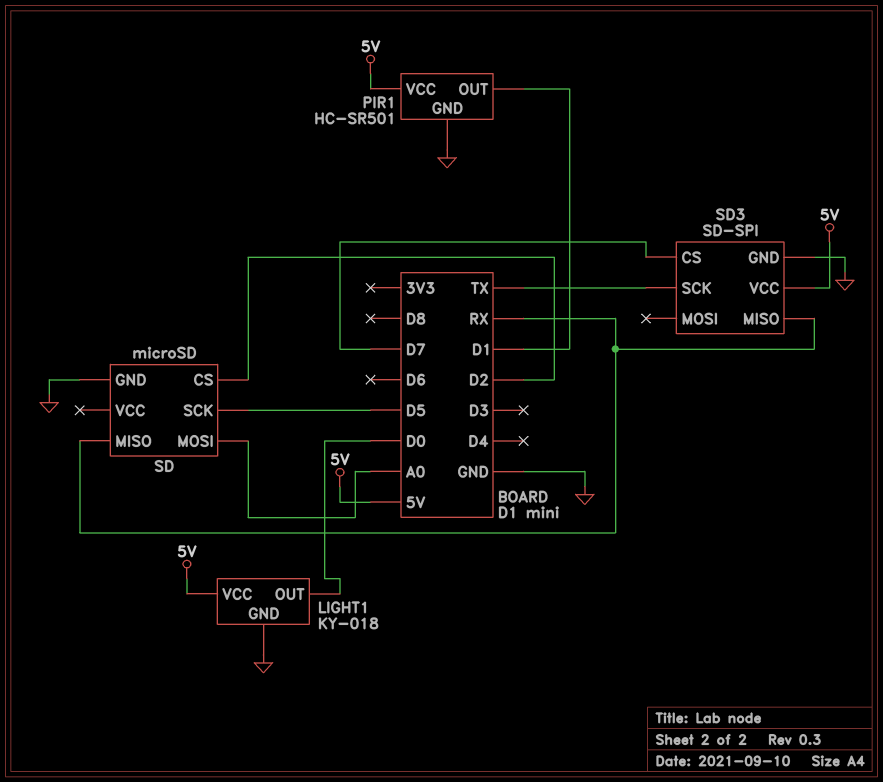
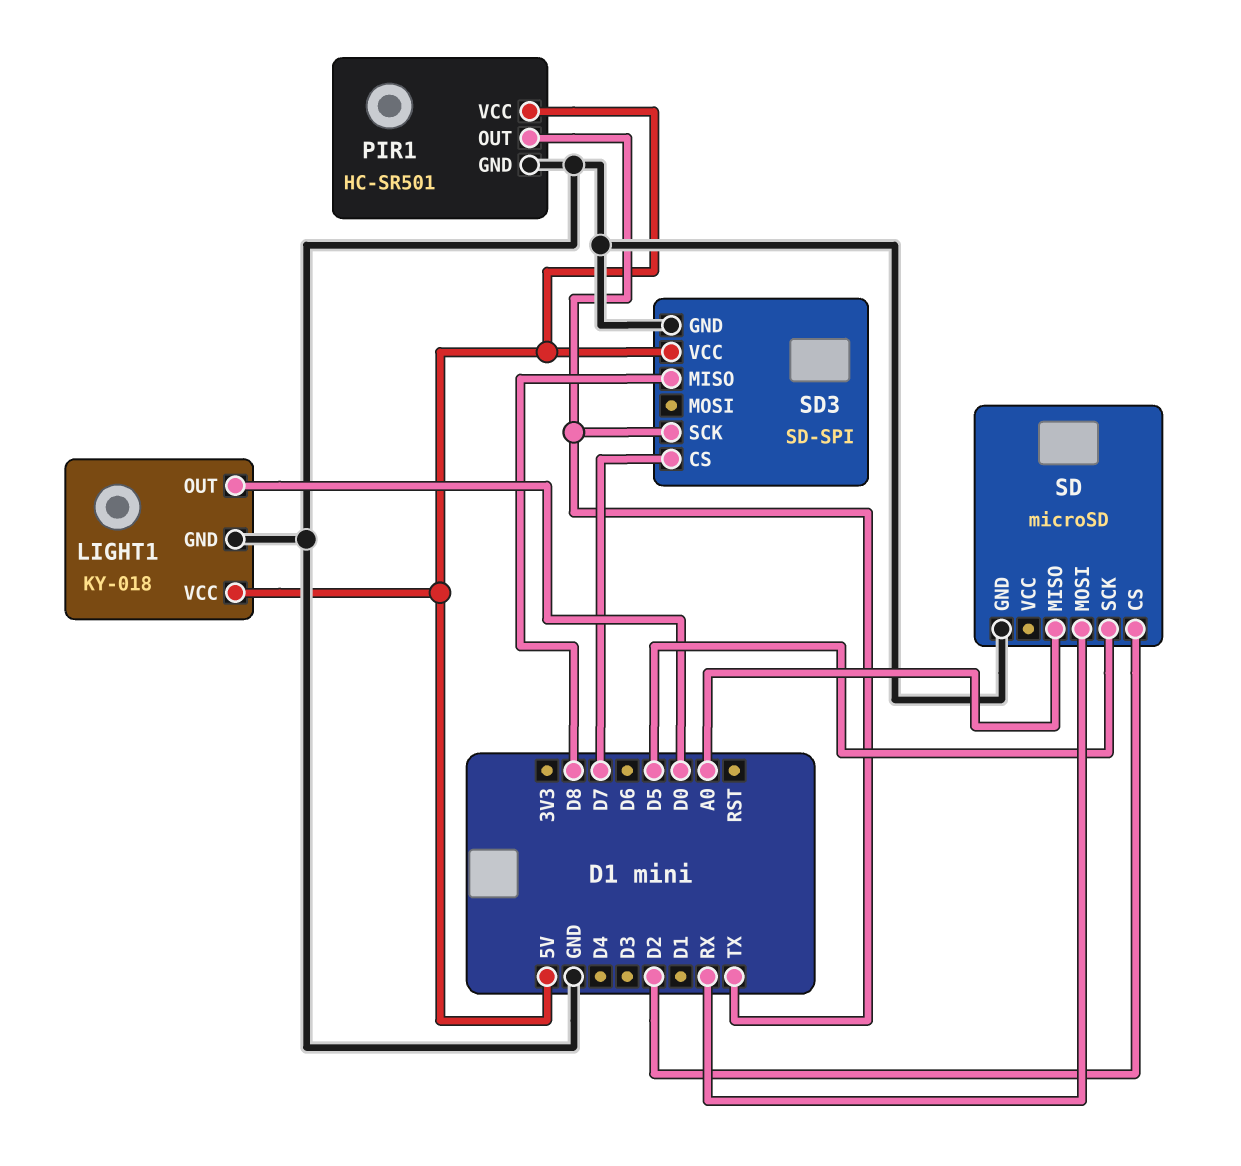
PIR1 pin OUT: D1 -> TX
SD pin MISO: RX -> A0
SD pin MOSI: A0 -> RX
SD3 pin MISO: RX -> D8

